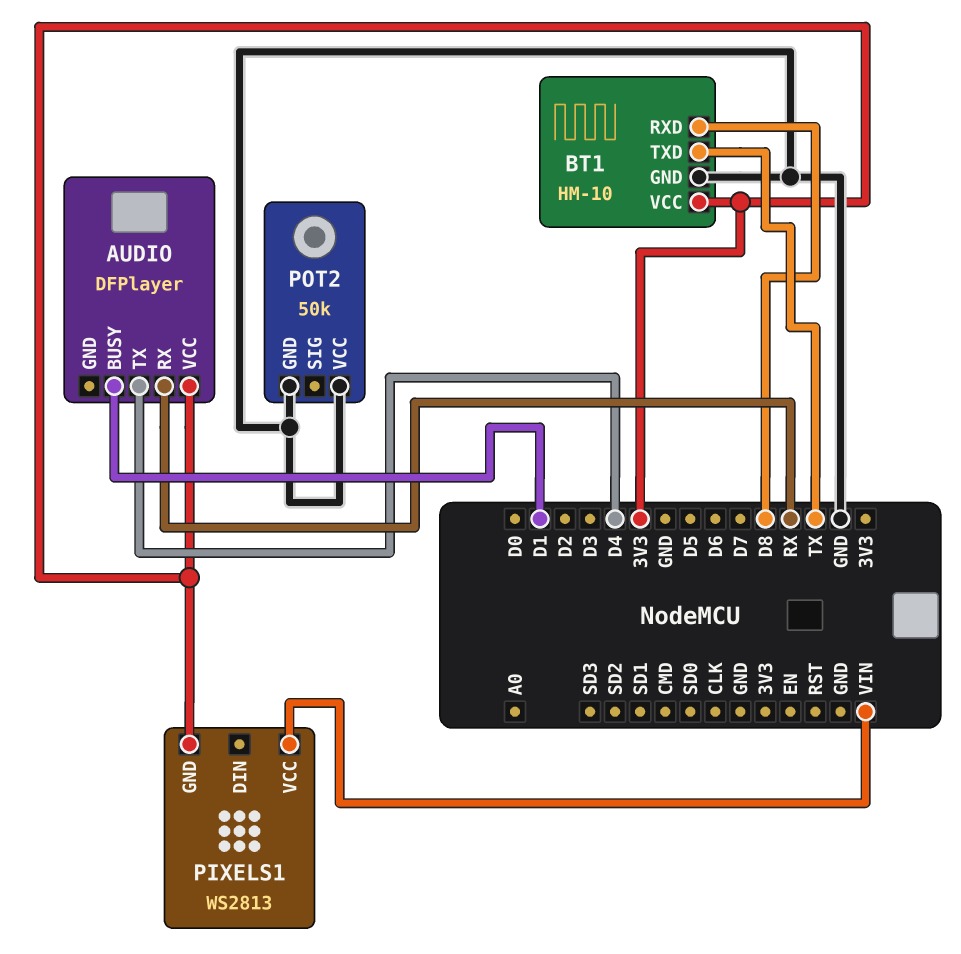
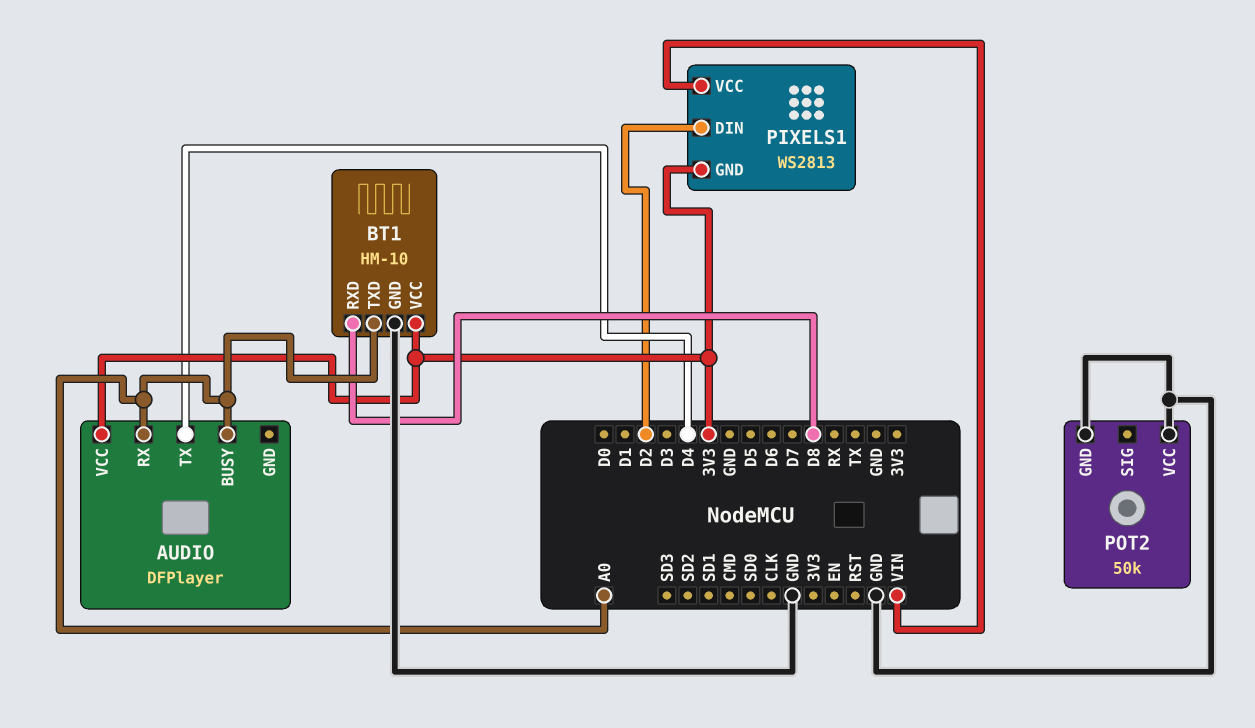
AUDIO pin BUSY: D1 -> A0
AUDIO pin RX: RX -> A0
BT1 pin TXD: TX -> A0
PIXELS1 pin DIN: none -> D2

